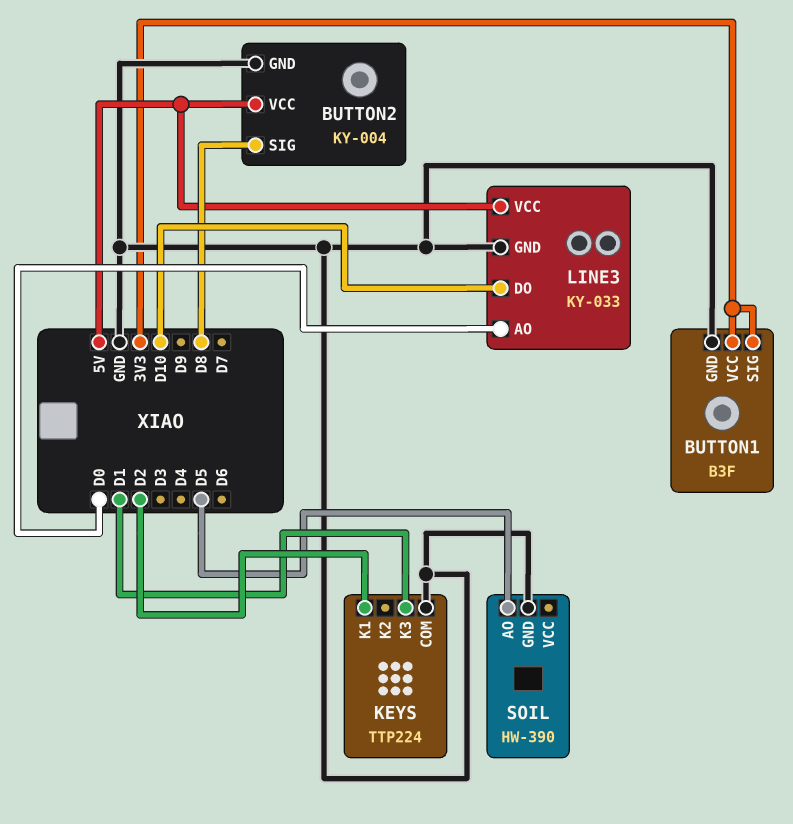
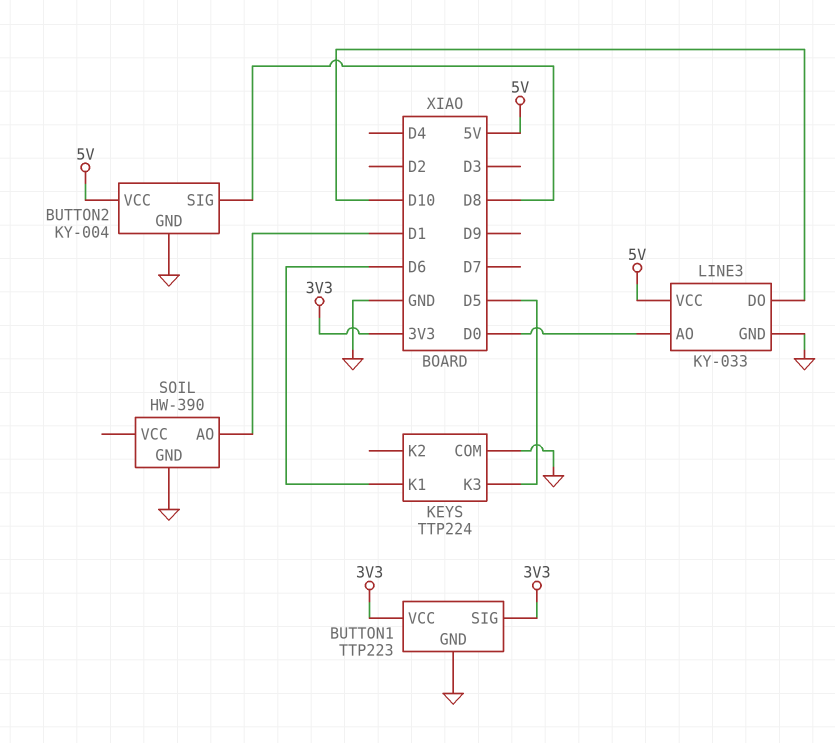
BUTTON1: B3F -> TTP223
KEYS pin K1: D2 -> D6
KEYS pin K3: D1 -> D5
SOIL pin AO: D5 -> D1

